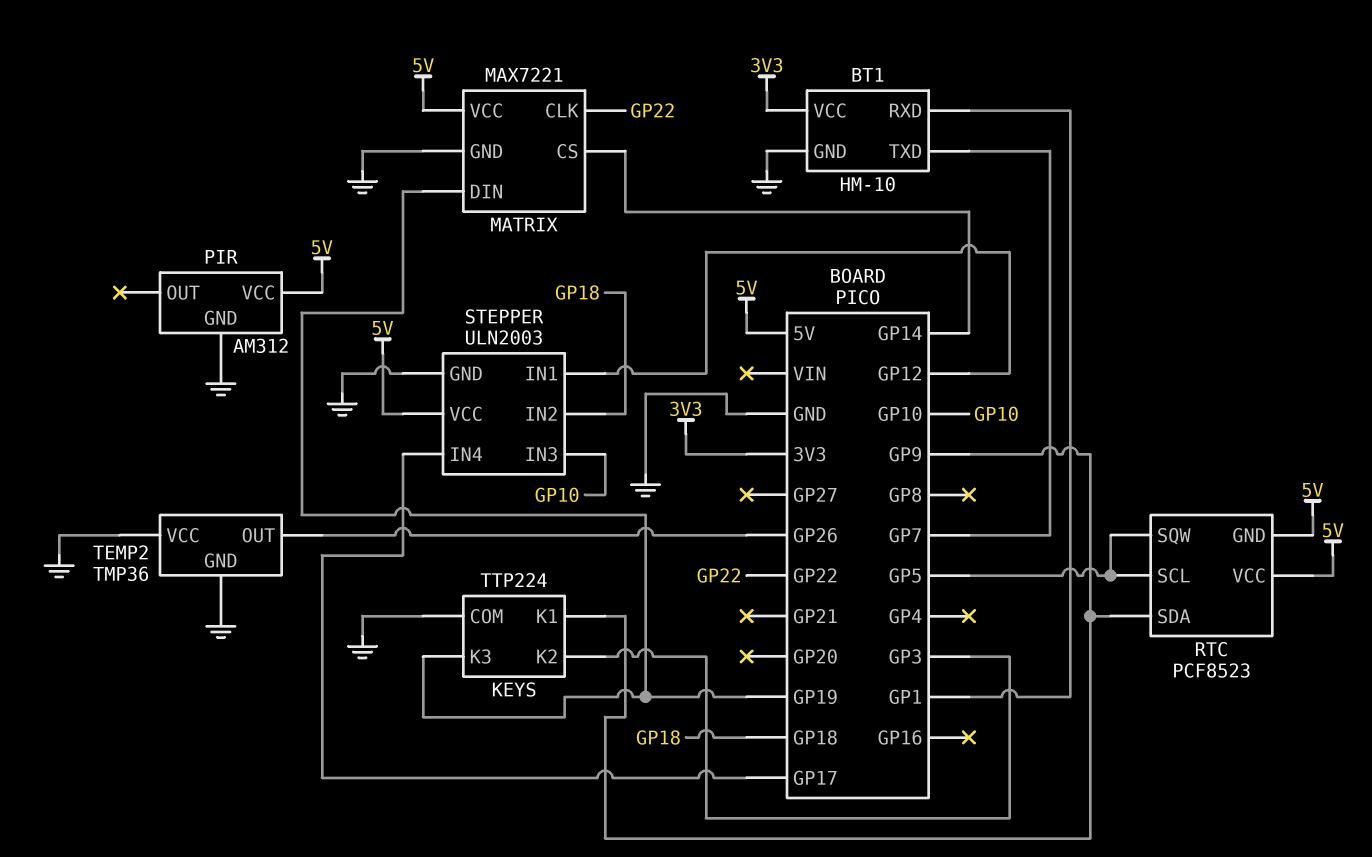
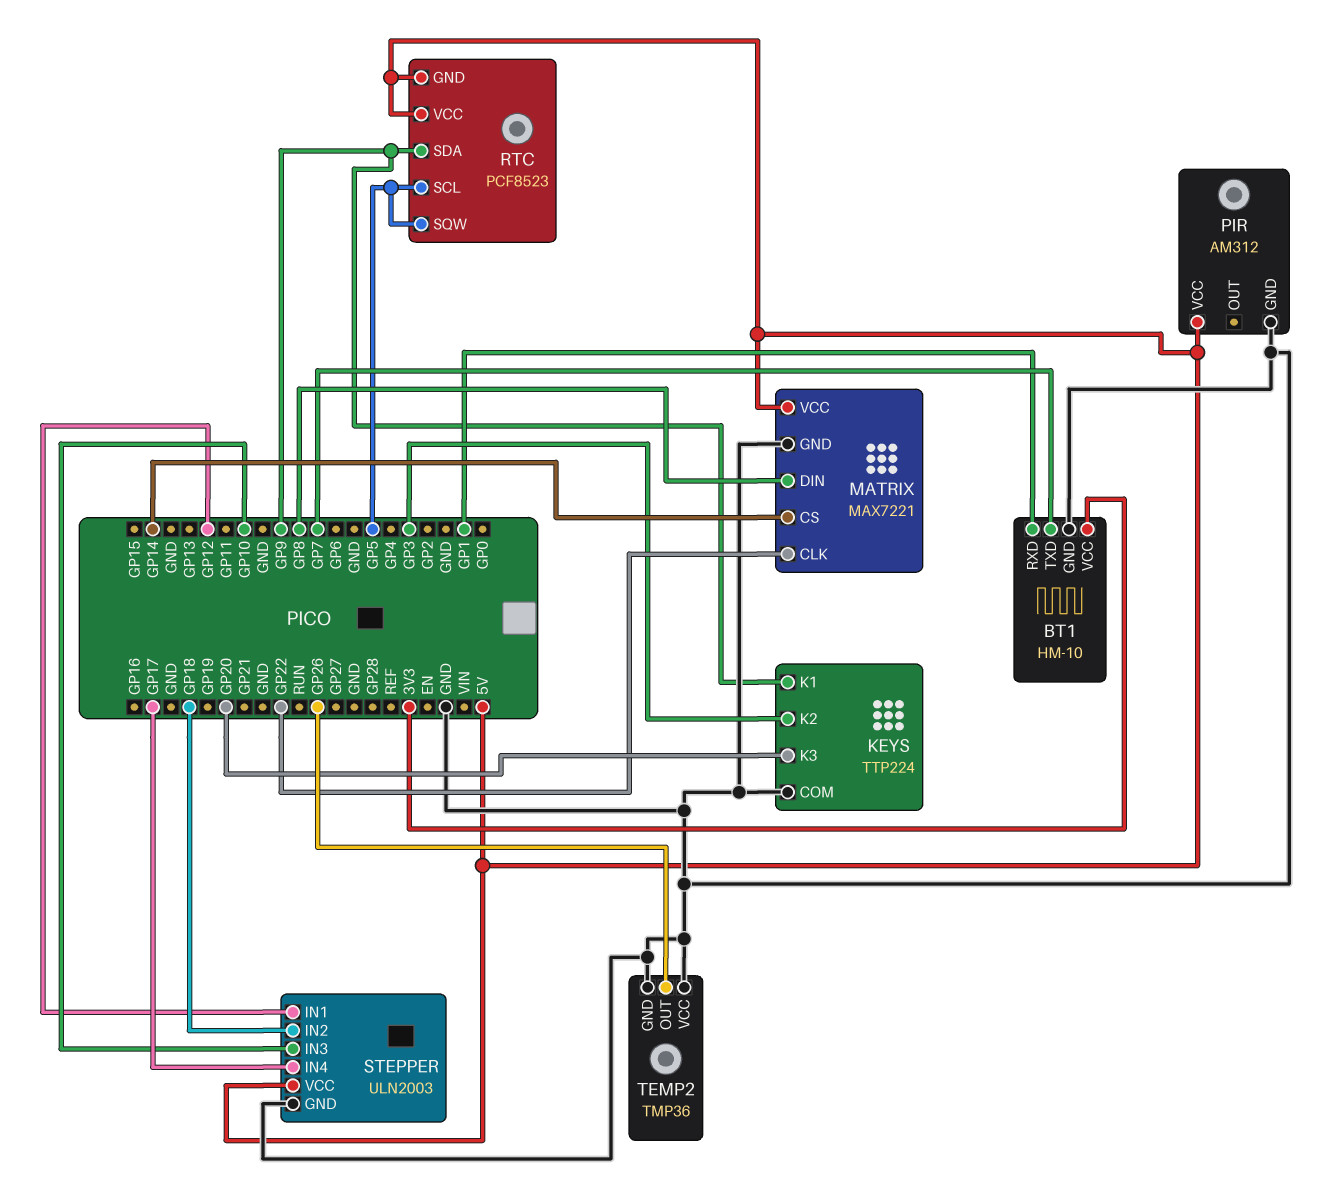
KEYS pin K3: GP19 -> GP20
MATRIX pin DIN: GP19 -> GP8

